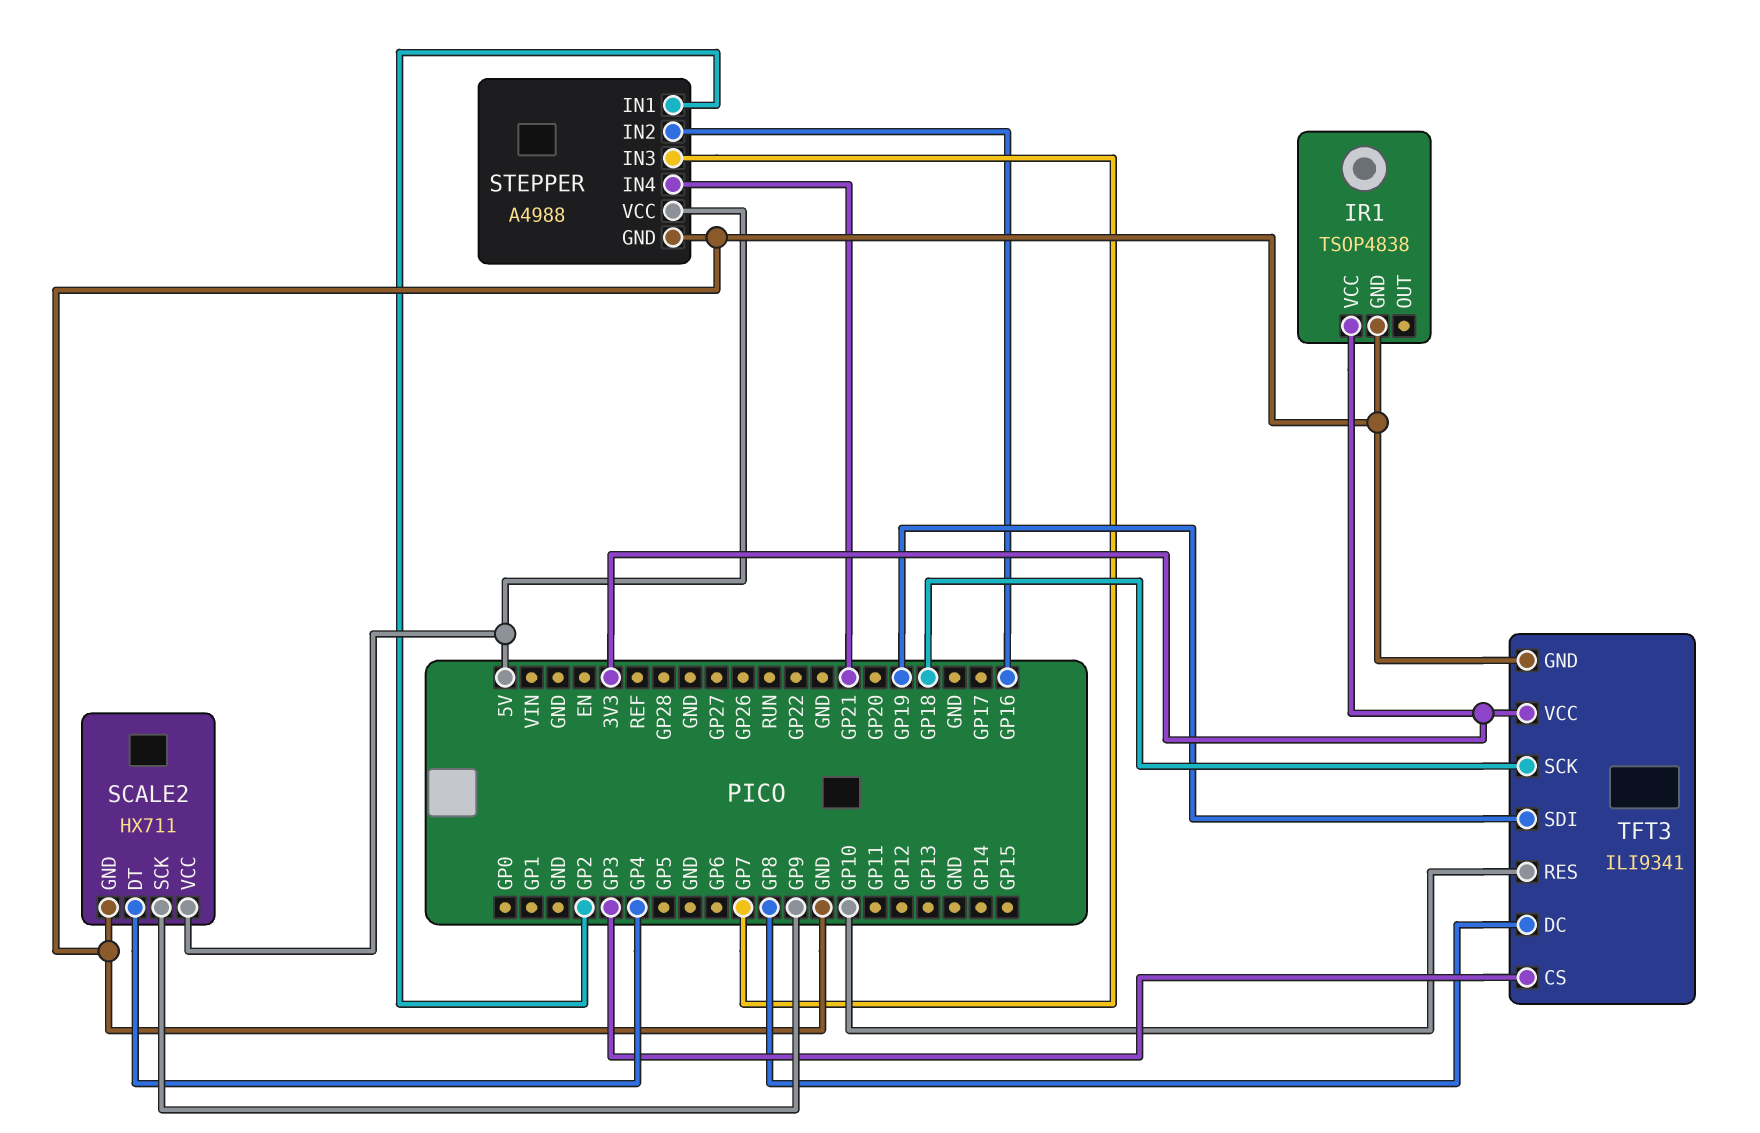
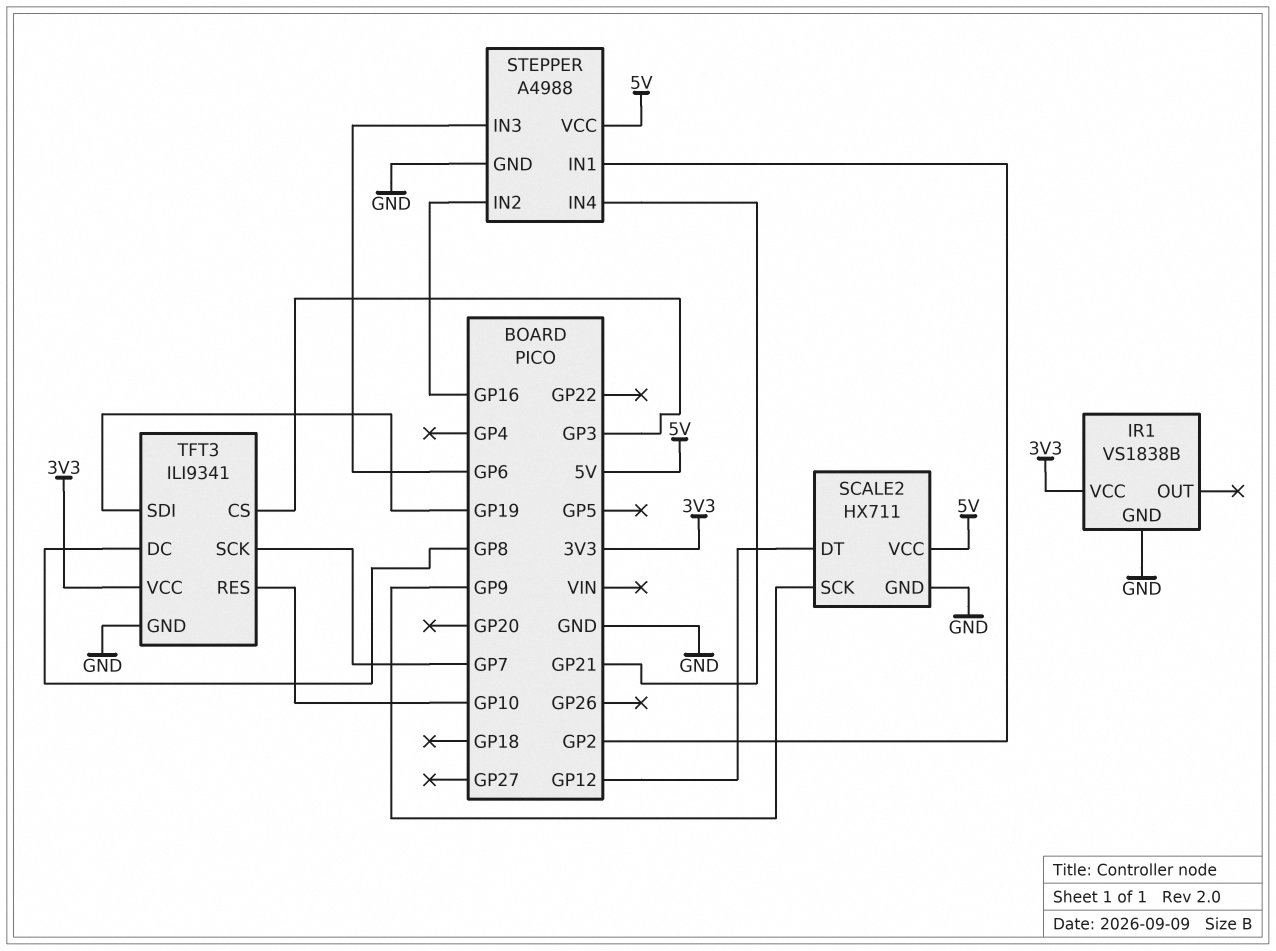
IR1: TSOP4838 -> VS1838B
SCALE2 pin DT: GP4 -> GP12
STEPPER pin IN3: GP7 -> GP6
TFT3 pin SCK: GP18 -> GP7

